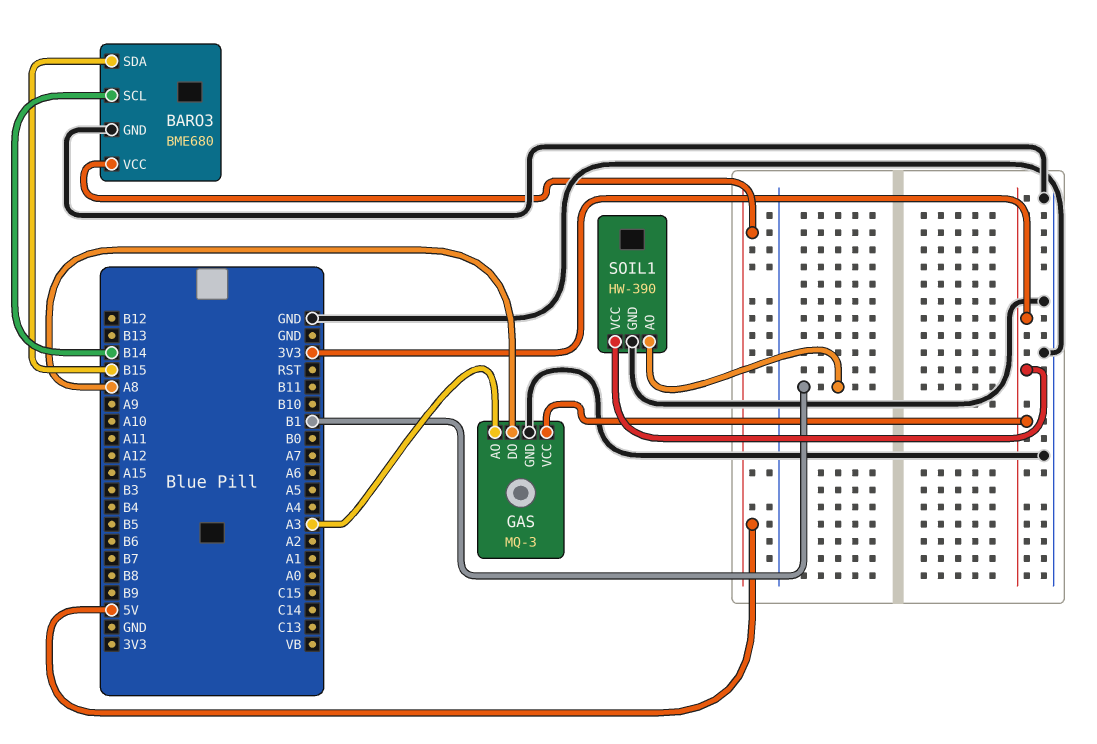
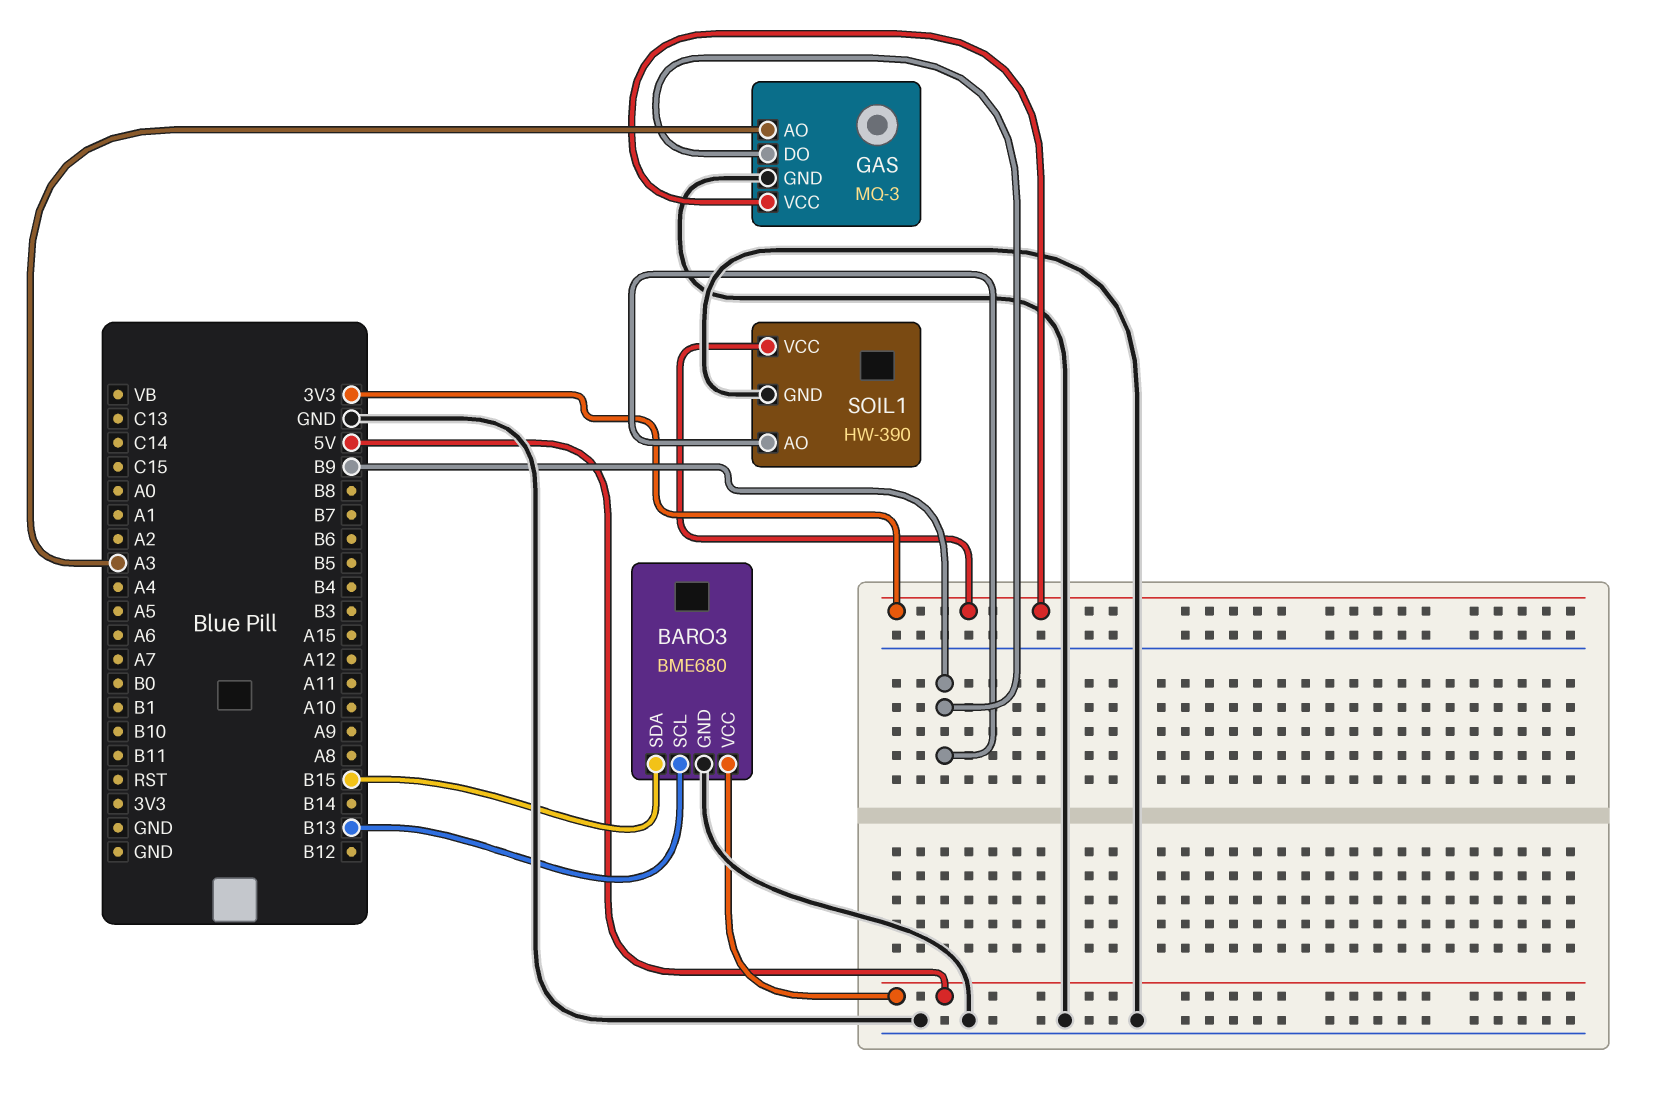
BARO3 pin SCL: B14 -> B13
GAS pin DO: A8 -> B9
SOIL1 pin AO: B1 -> B9

